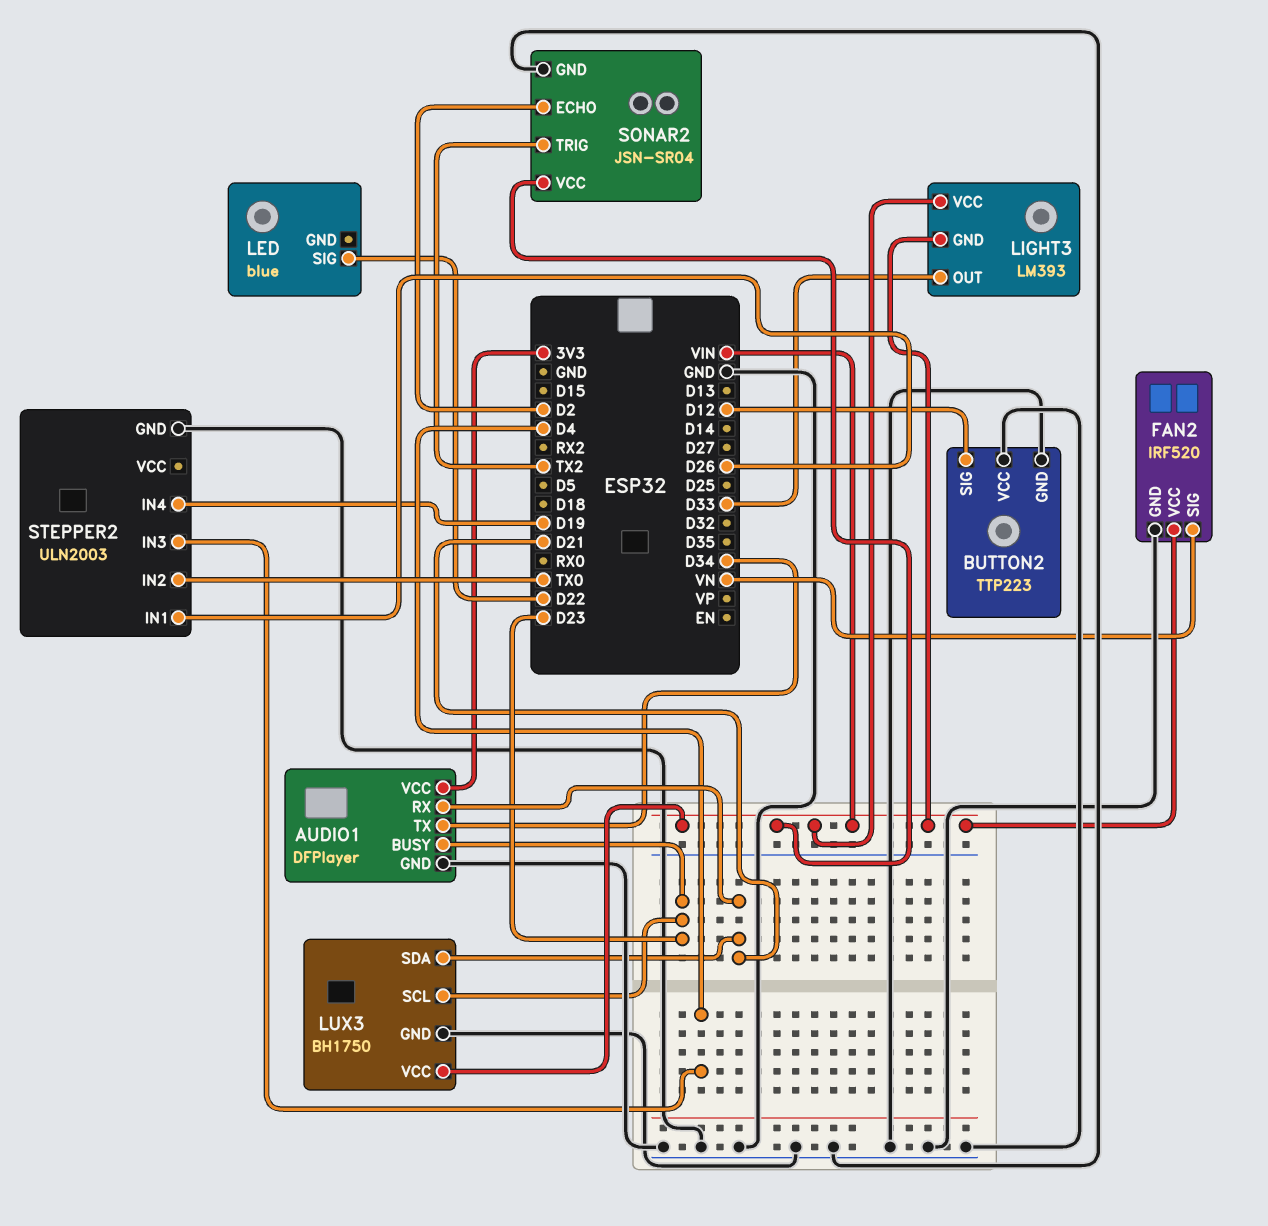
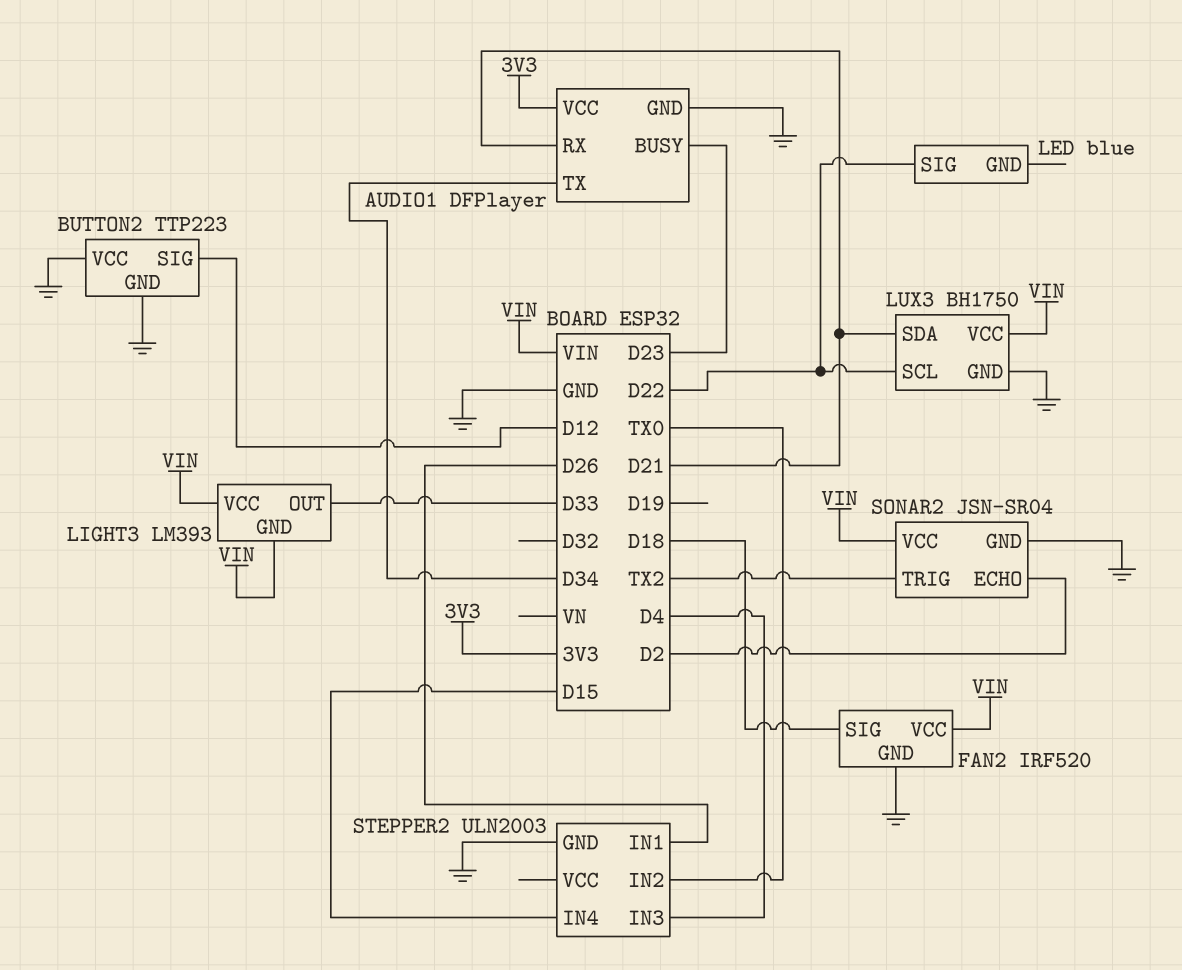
FAN2 pin SIG: VN -> D18
LUX3 pin SCL: D23 -> D22
STEPPER2 pin IN4: D19 -> D15

